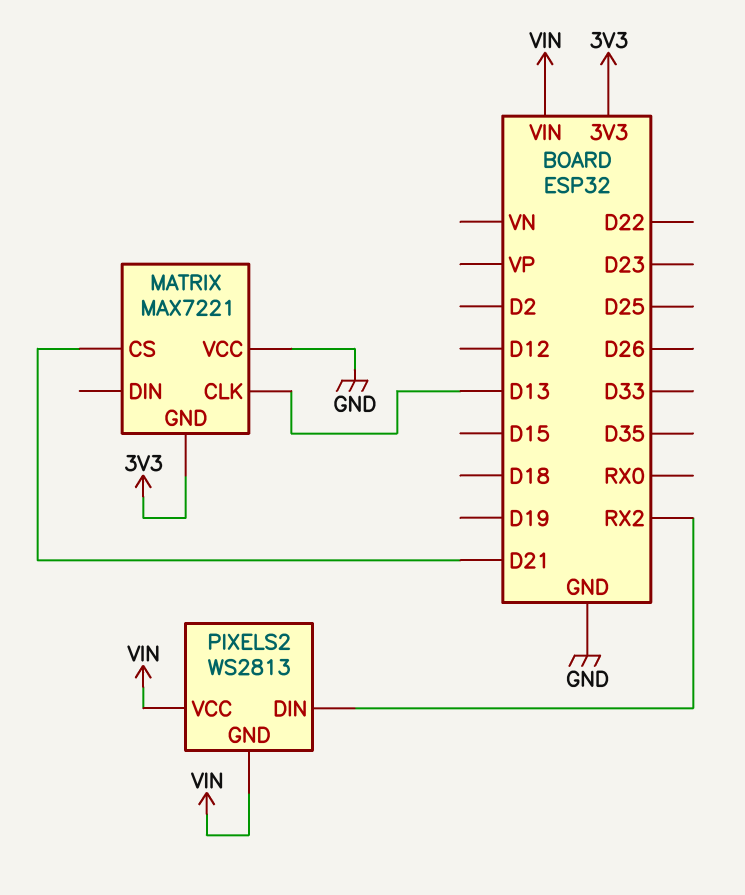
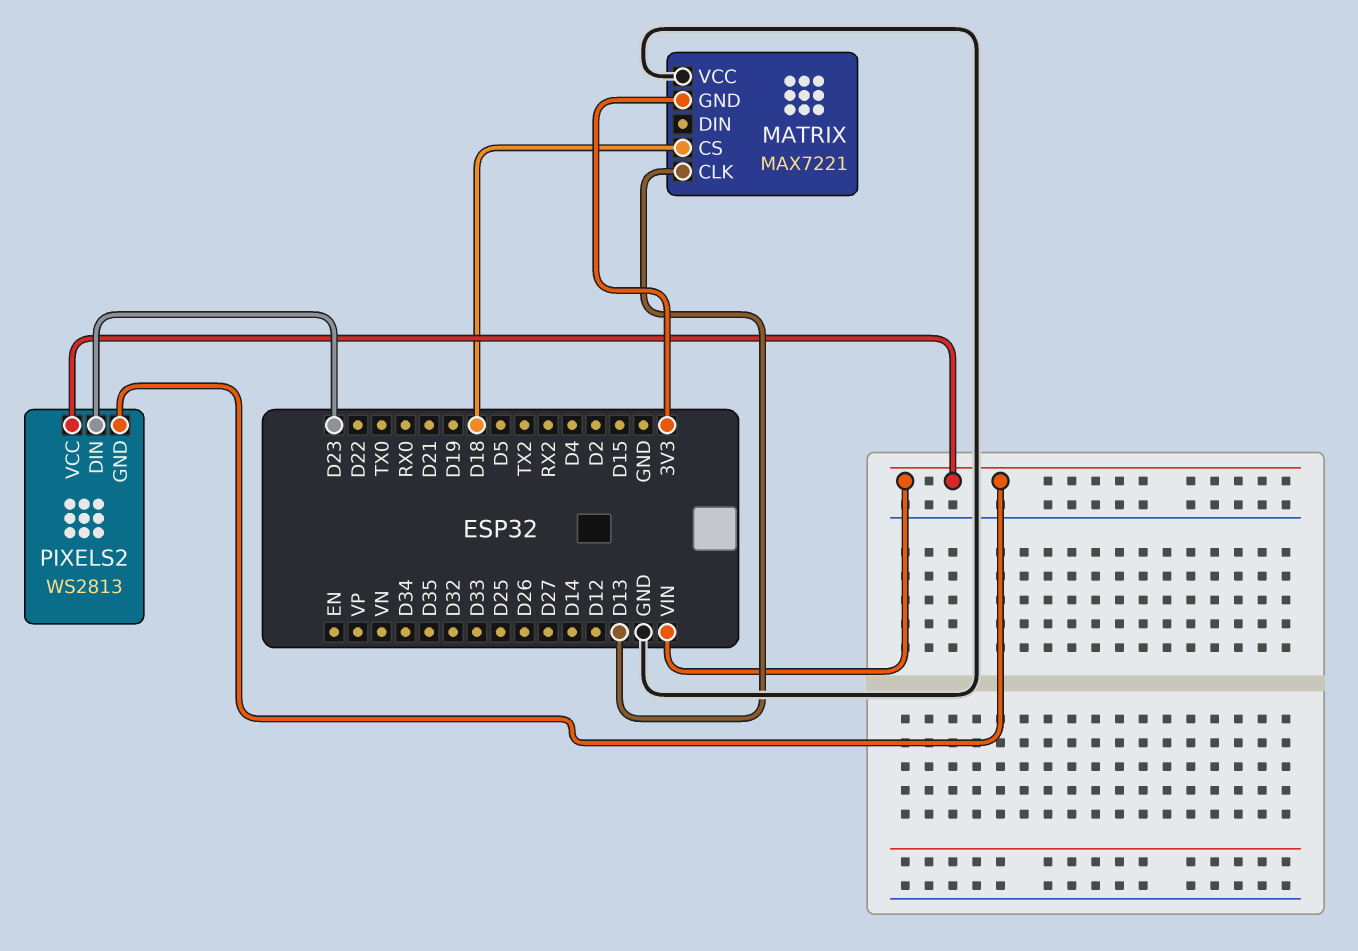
MATRIX pin CS: D21 -> D18
PIXELS2 pin DIN: RX2 -> D23

